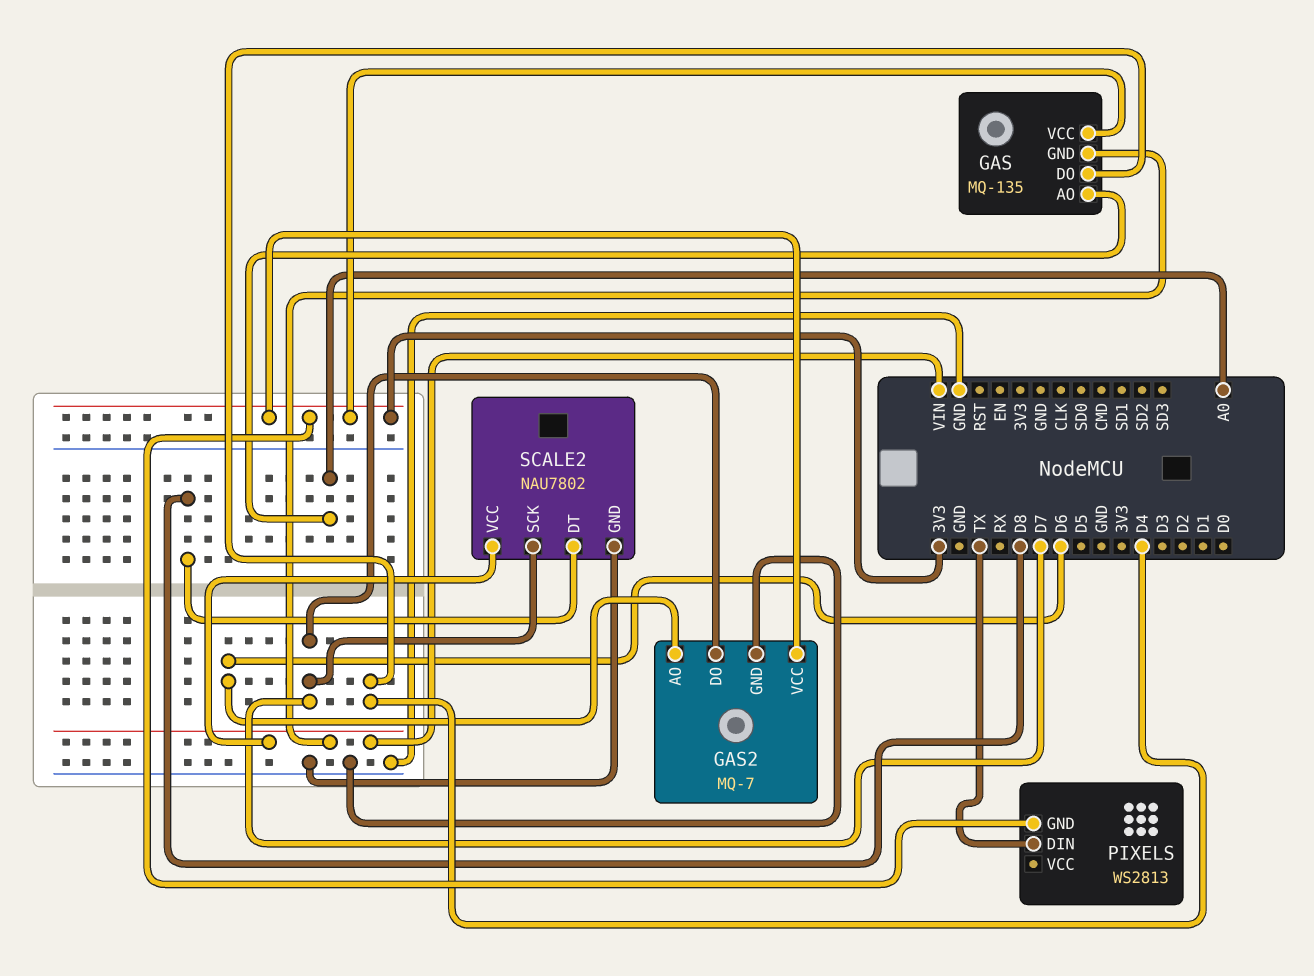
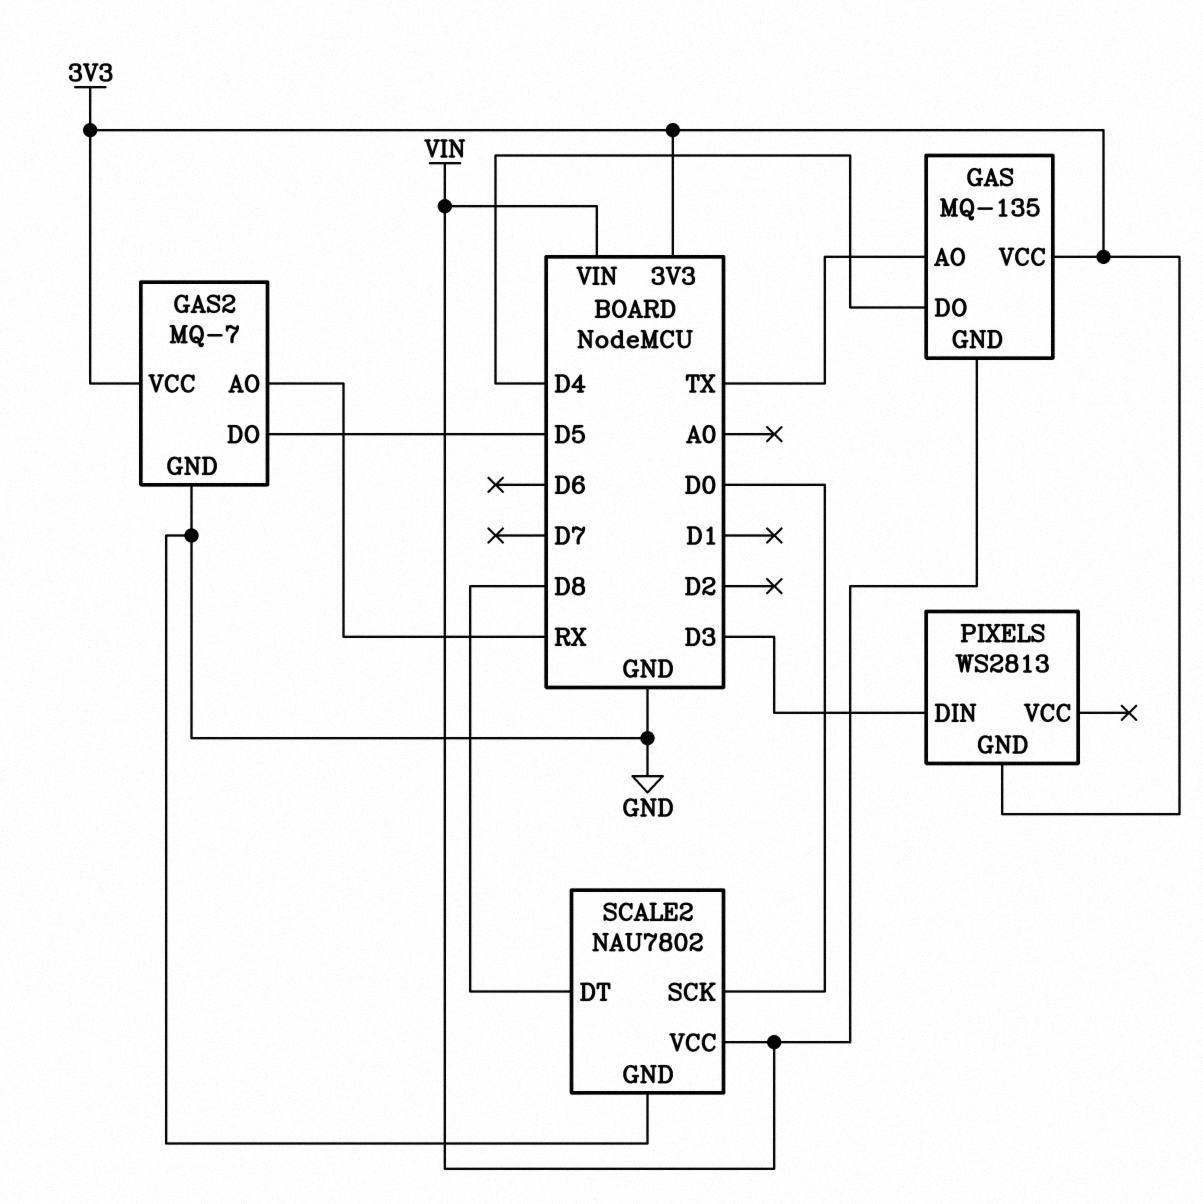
GAS pin AO: A0 -> TX
GAS2 pin AO: D6 -> RX
GAS2 pin DO: D7 -> D5
PIXELS pin DIN: TX -> D3
SCALE2 pin SCK: D7 -> D0

